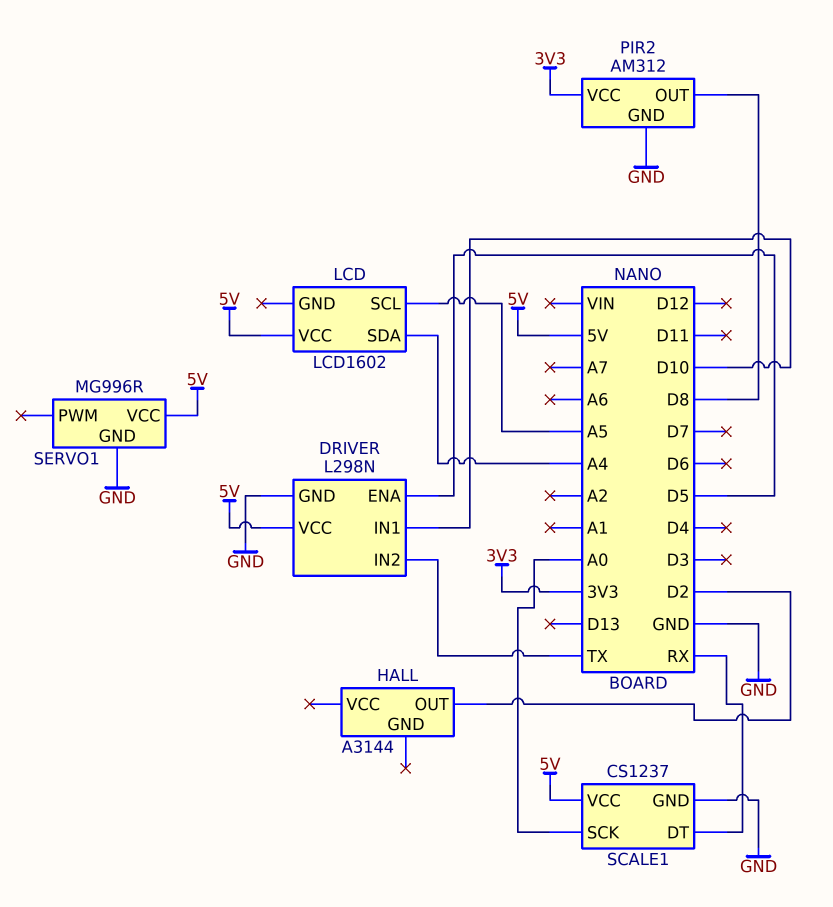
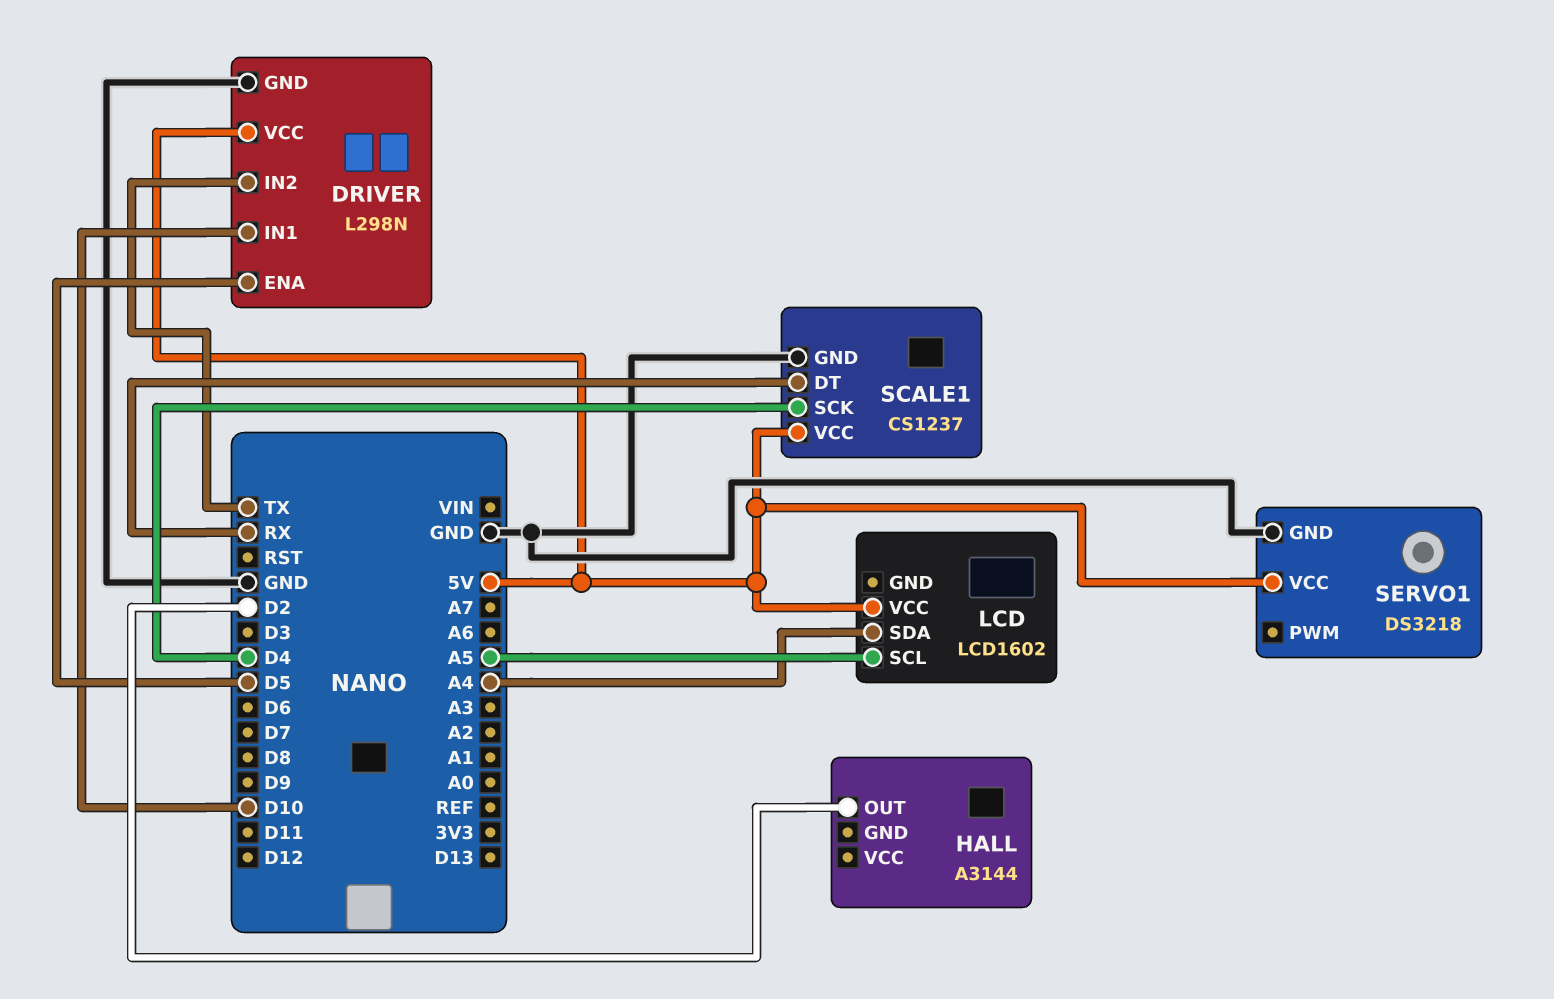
PIR2: AM312 -> none
PIR2 pin GND: GND -> none
PIR2 pin OUT: D8 -> none
PIR2 pin VCC: 3V3 -> none
SCALE1 pin SCK: A0 -> D4
SERVO1: MG996R -> DS3218

